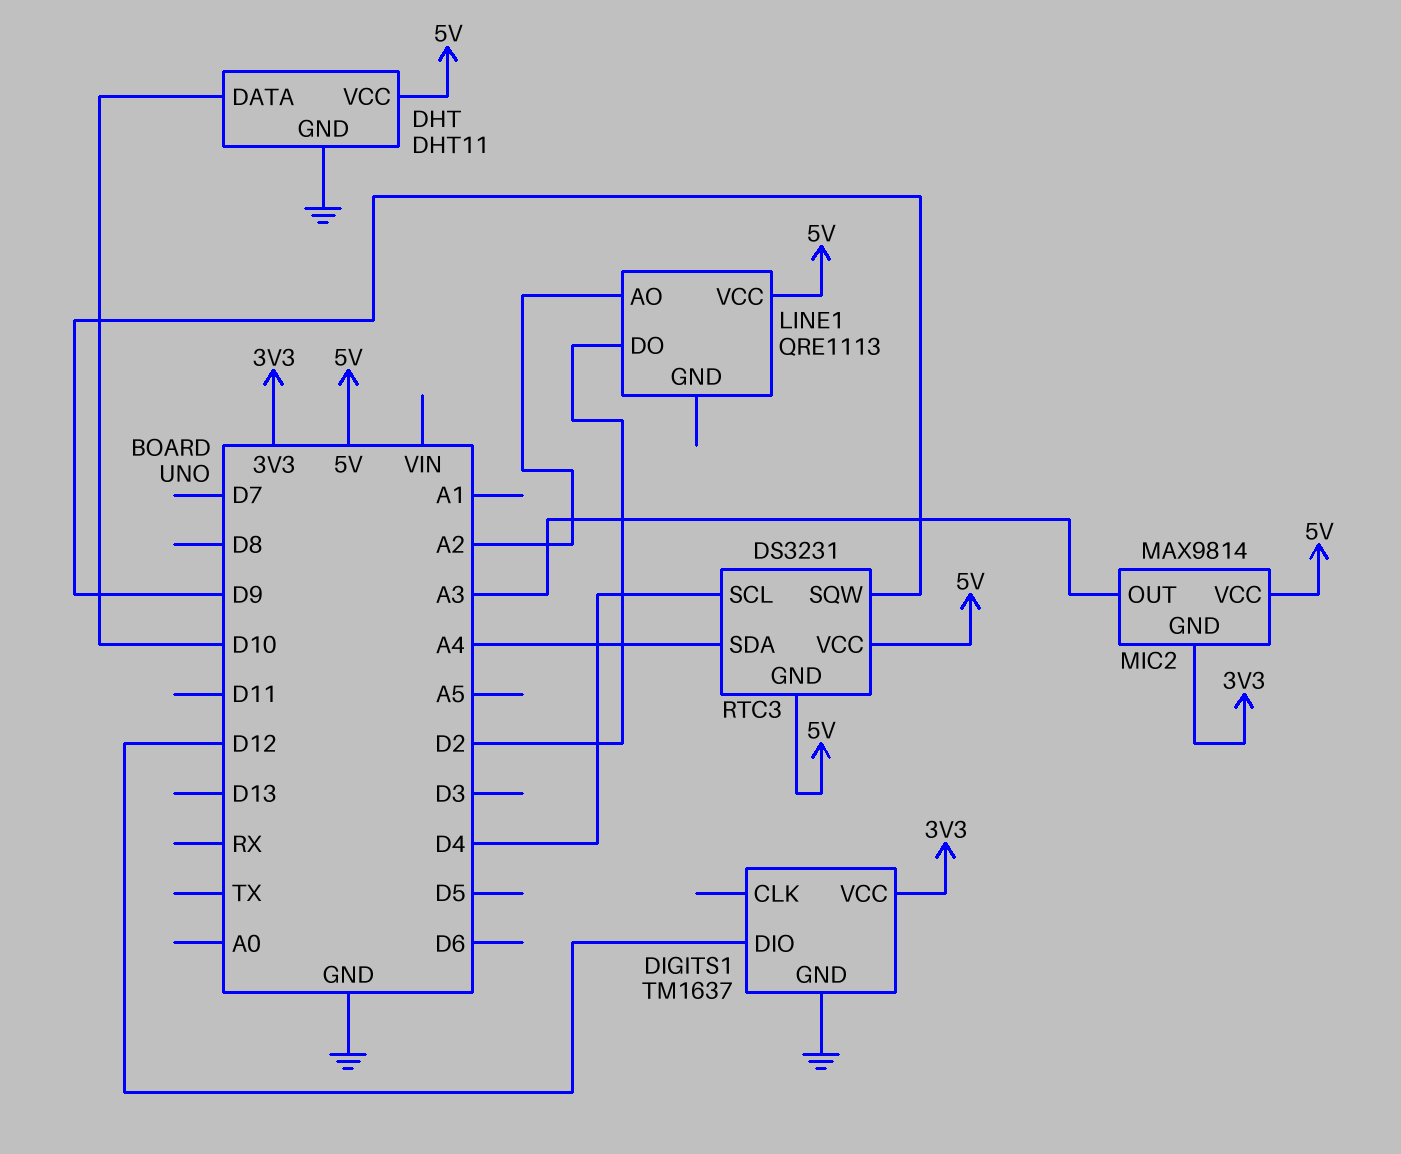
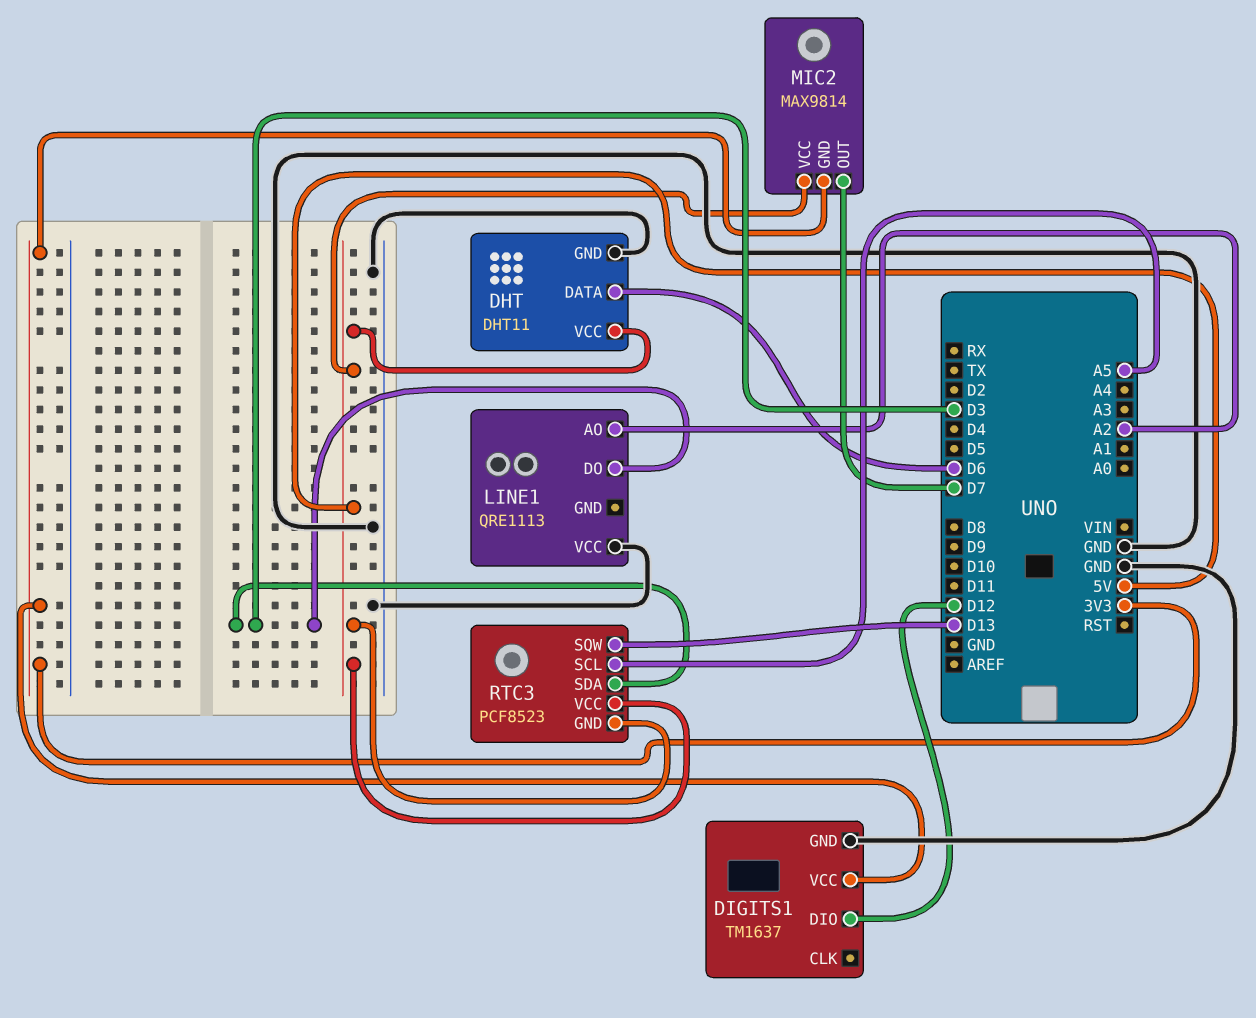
DHT pin DATA: D10 -> D6
LINE1 pin DO: D2 -> D3
LINE1 pin VCC: 5V -> GND
MIC2 pin OUT: A3 -> D7
RTC3: DS3231 -> PCF8523
RTC3 pin SCL: D4 -> A5
RTC3 pin SDA: A4 -> D3
RTC3 pin SQW: D9 -> D13

